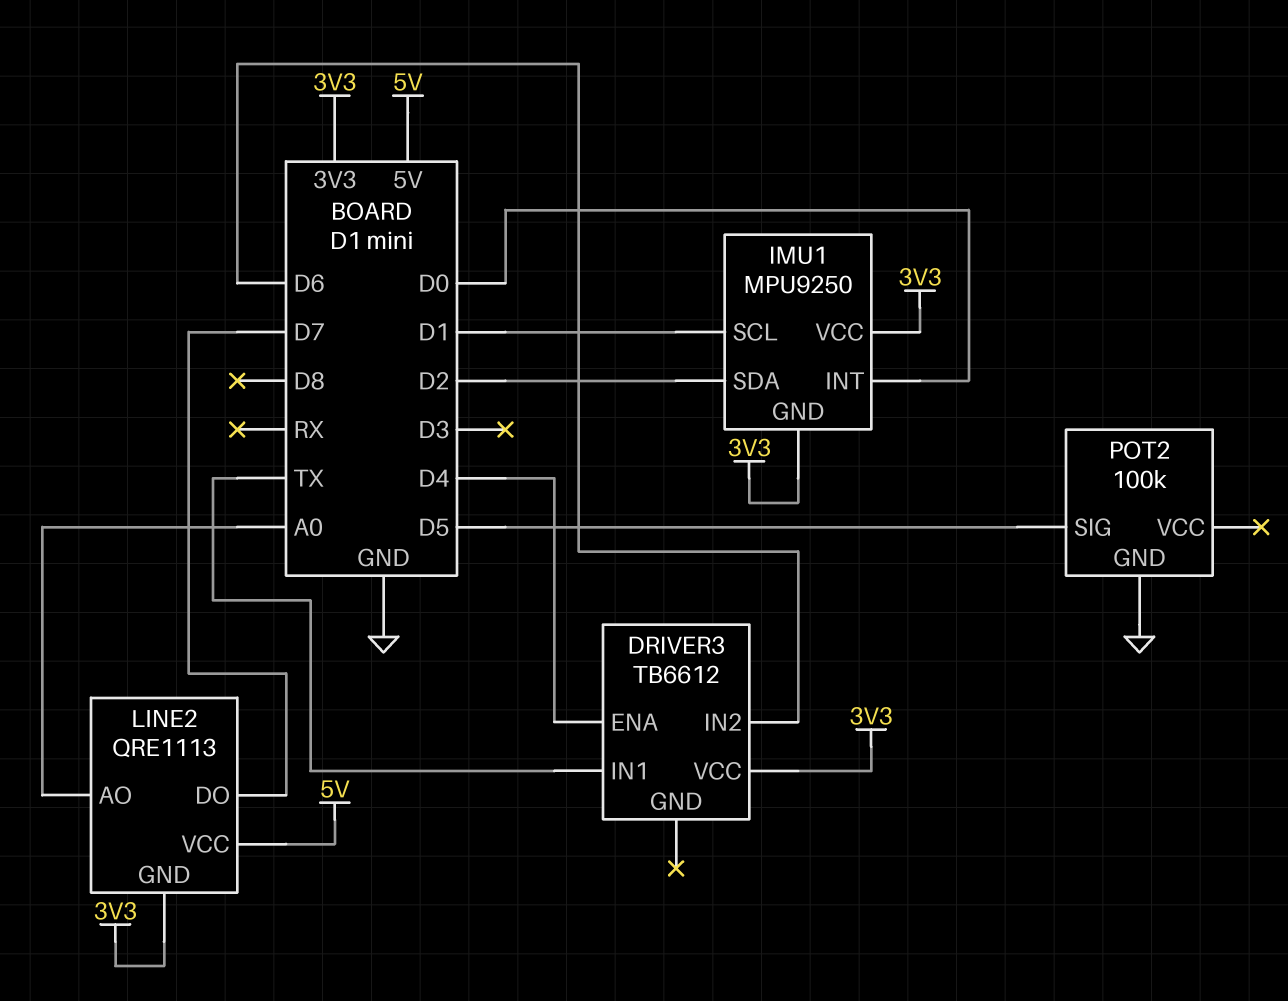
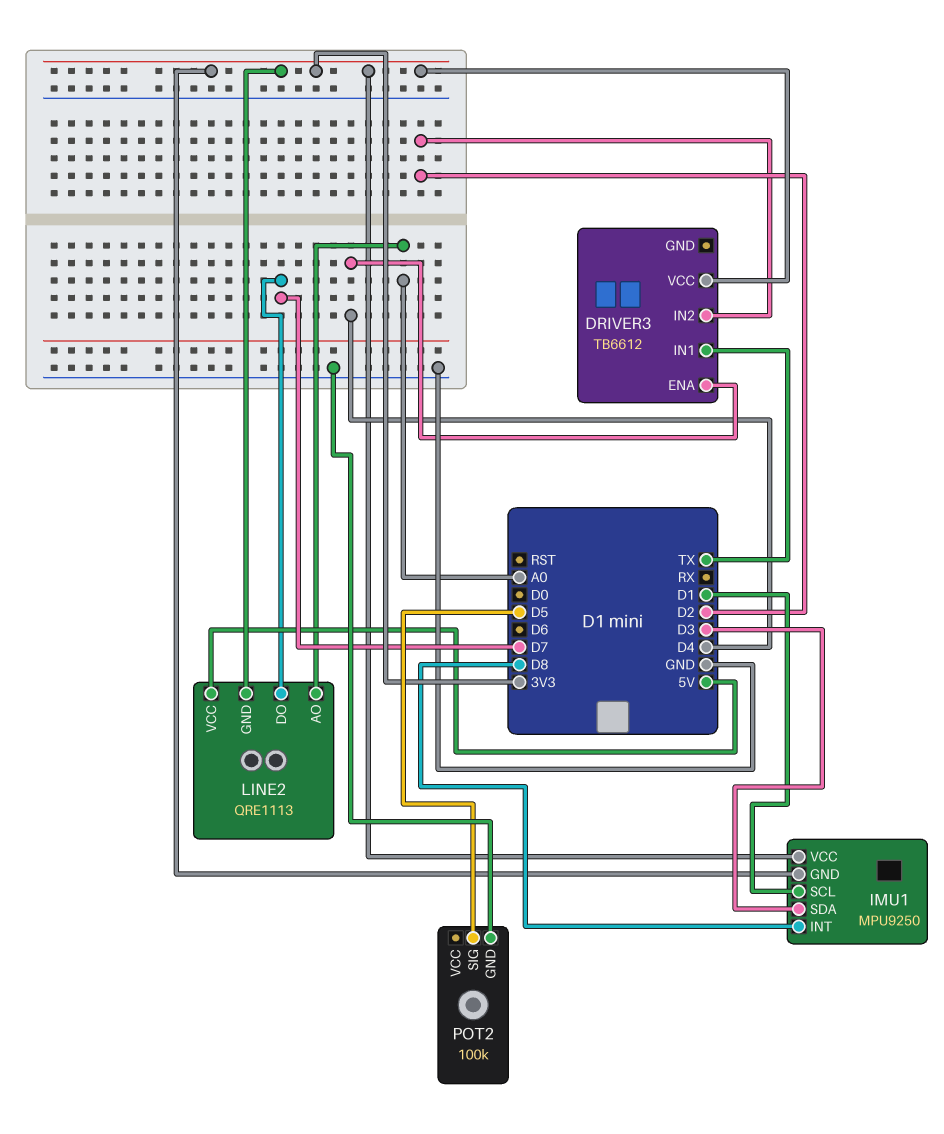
DRIVER3 pin IN2: D6 -> D2
IMU1 pin INT: D0 -> D8
IMU1 pin SDA: D2 -> D3

